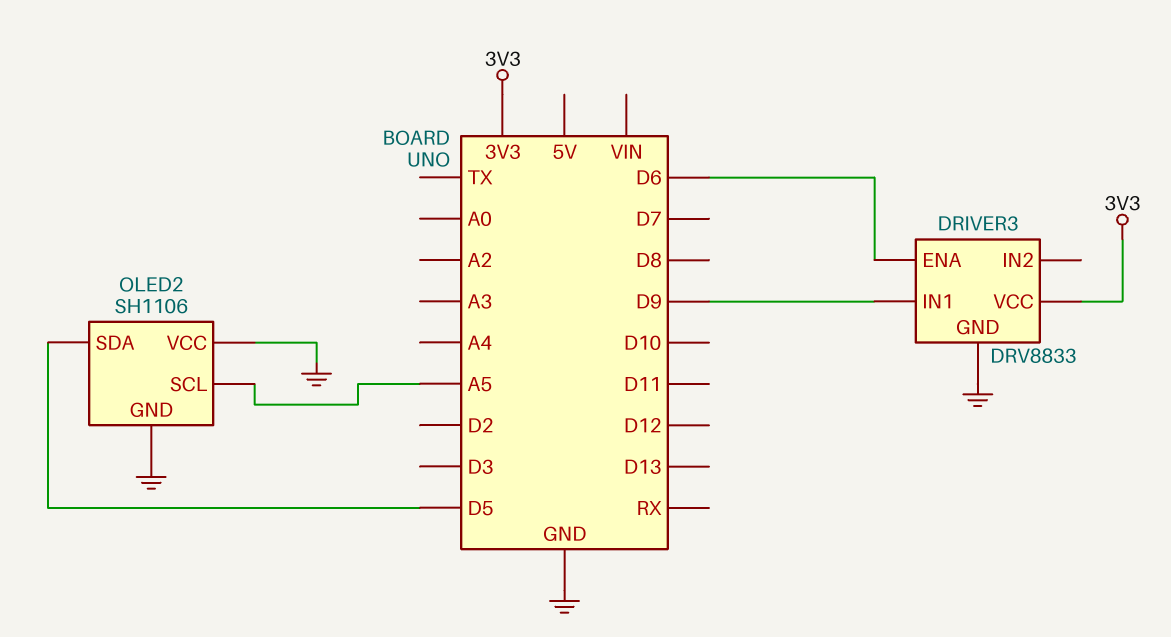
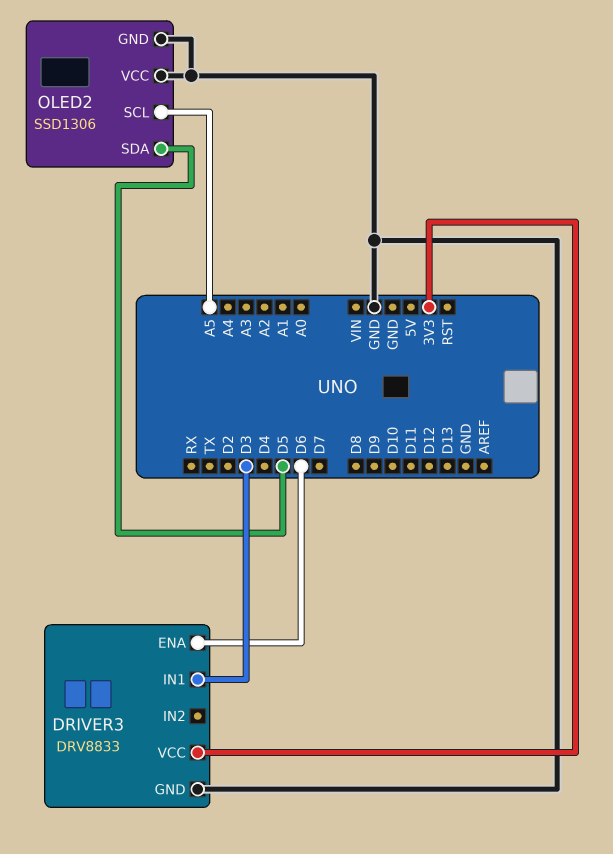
DRIVER3 pin IN1: D9 -> D3
OLED2: SH1106 -> SSD1306

